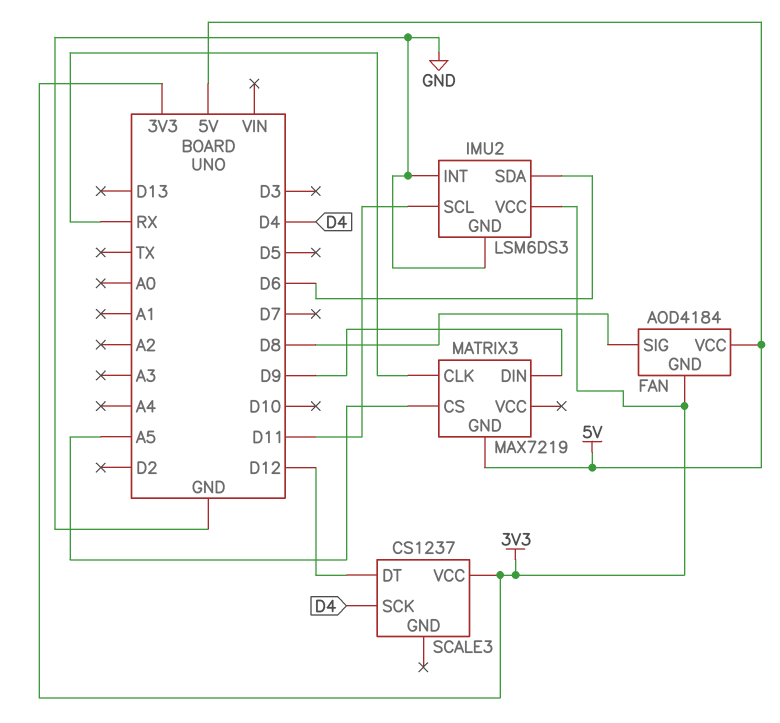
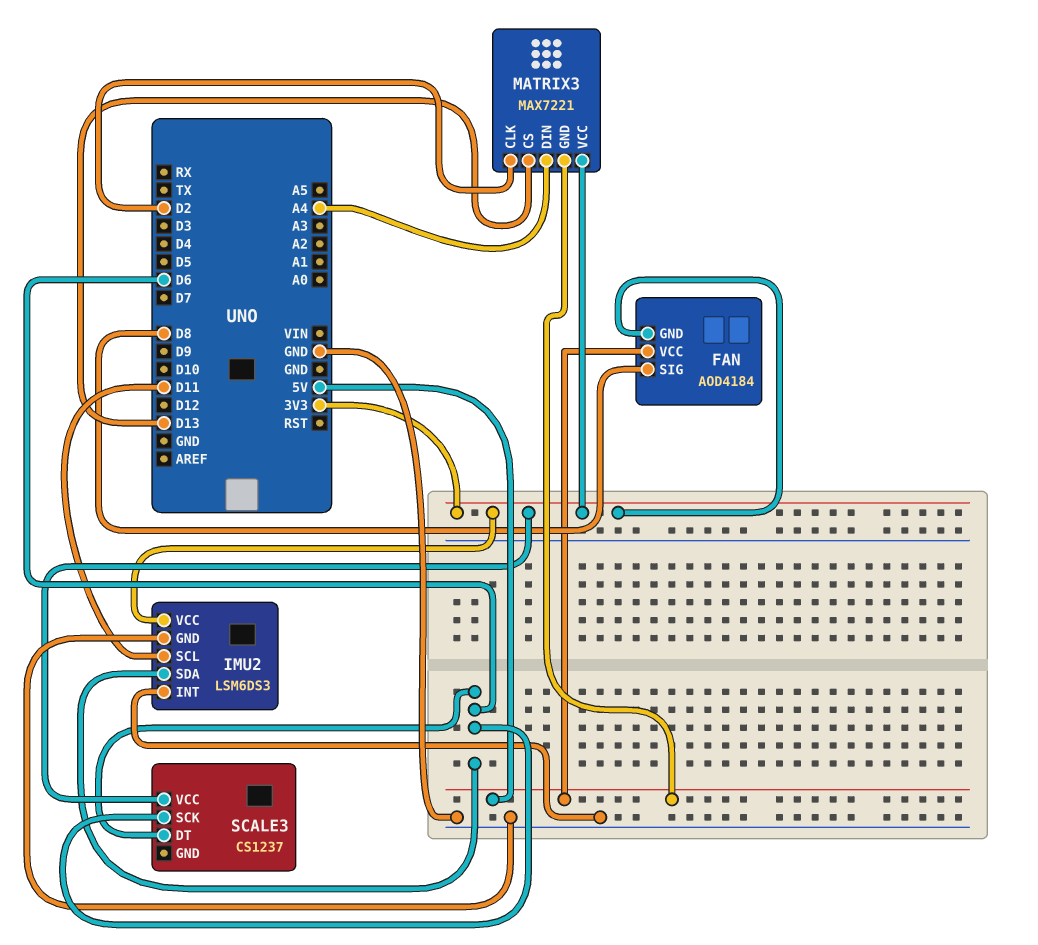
MATRIX3: MAX7219 -> MAX7221
MATRIX3 pin CLK: RX -> D2
MATRIX3 pin CS: A5 -> D13
MATRIX3 pin DIN: D9 -> A4
MATRIX3 pin VCC: none -> 3V3
SCALE3 pin DT: D12 -> D6
SCALE3 pin SCK: D4 -> D6

